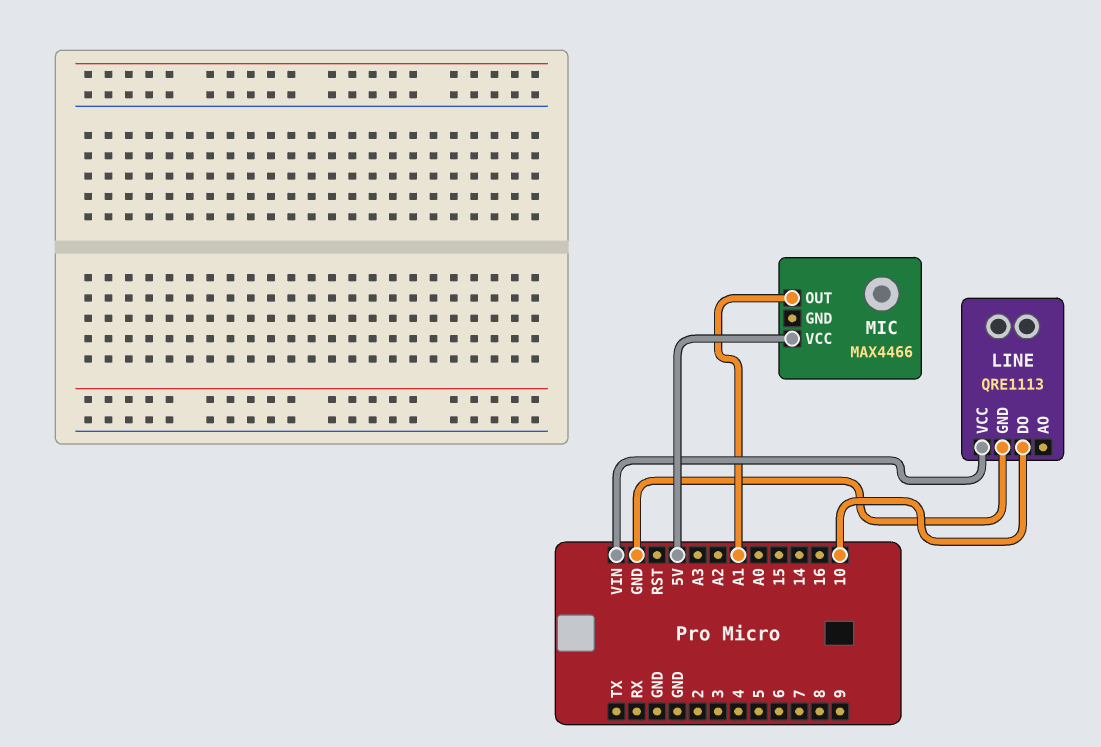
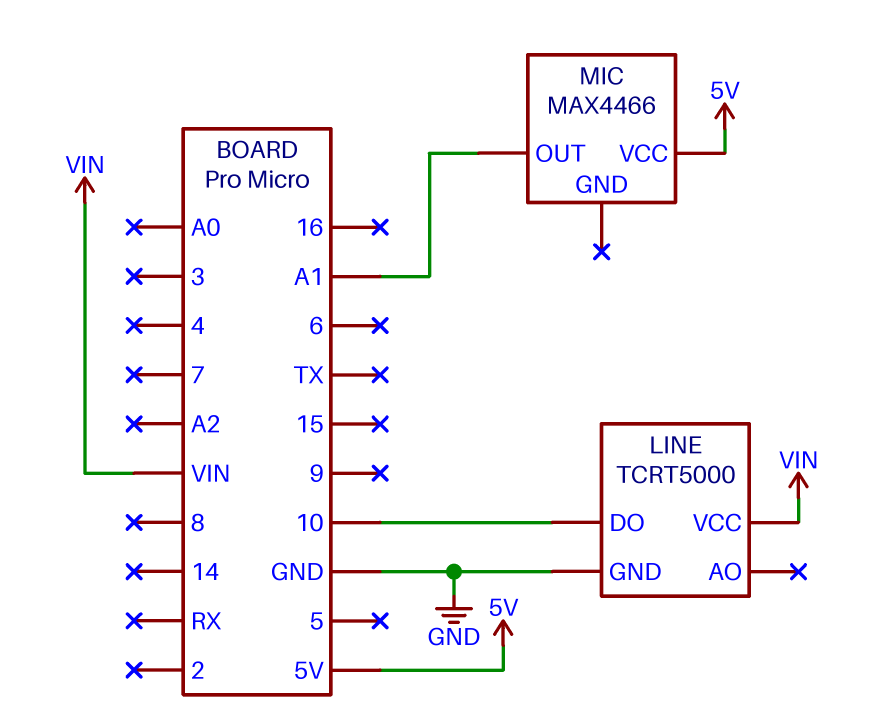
LINE: QRE1113 -> TCRT5000

